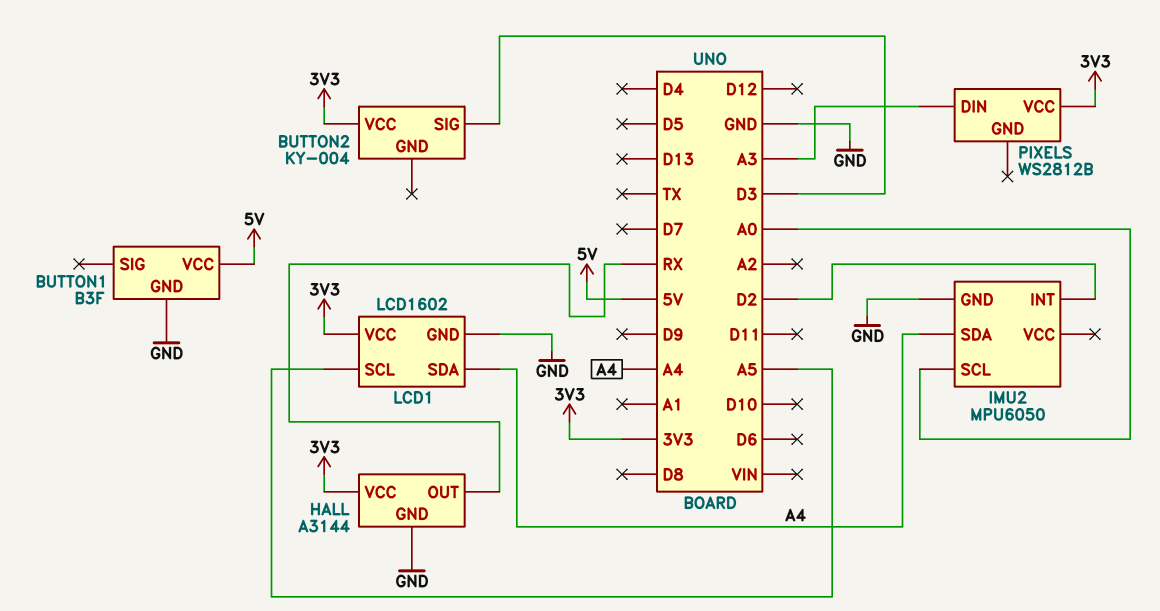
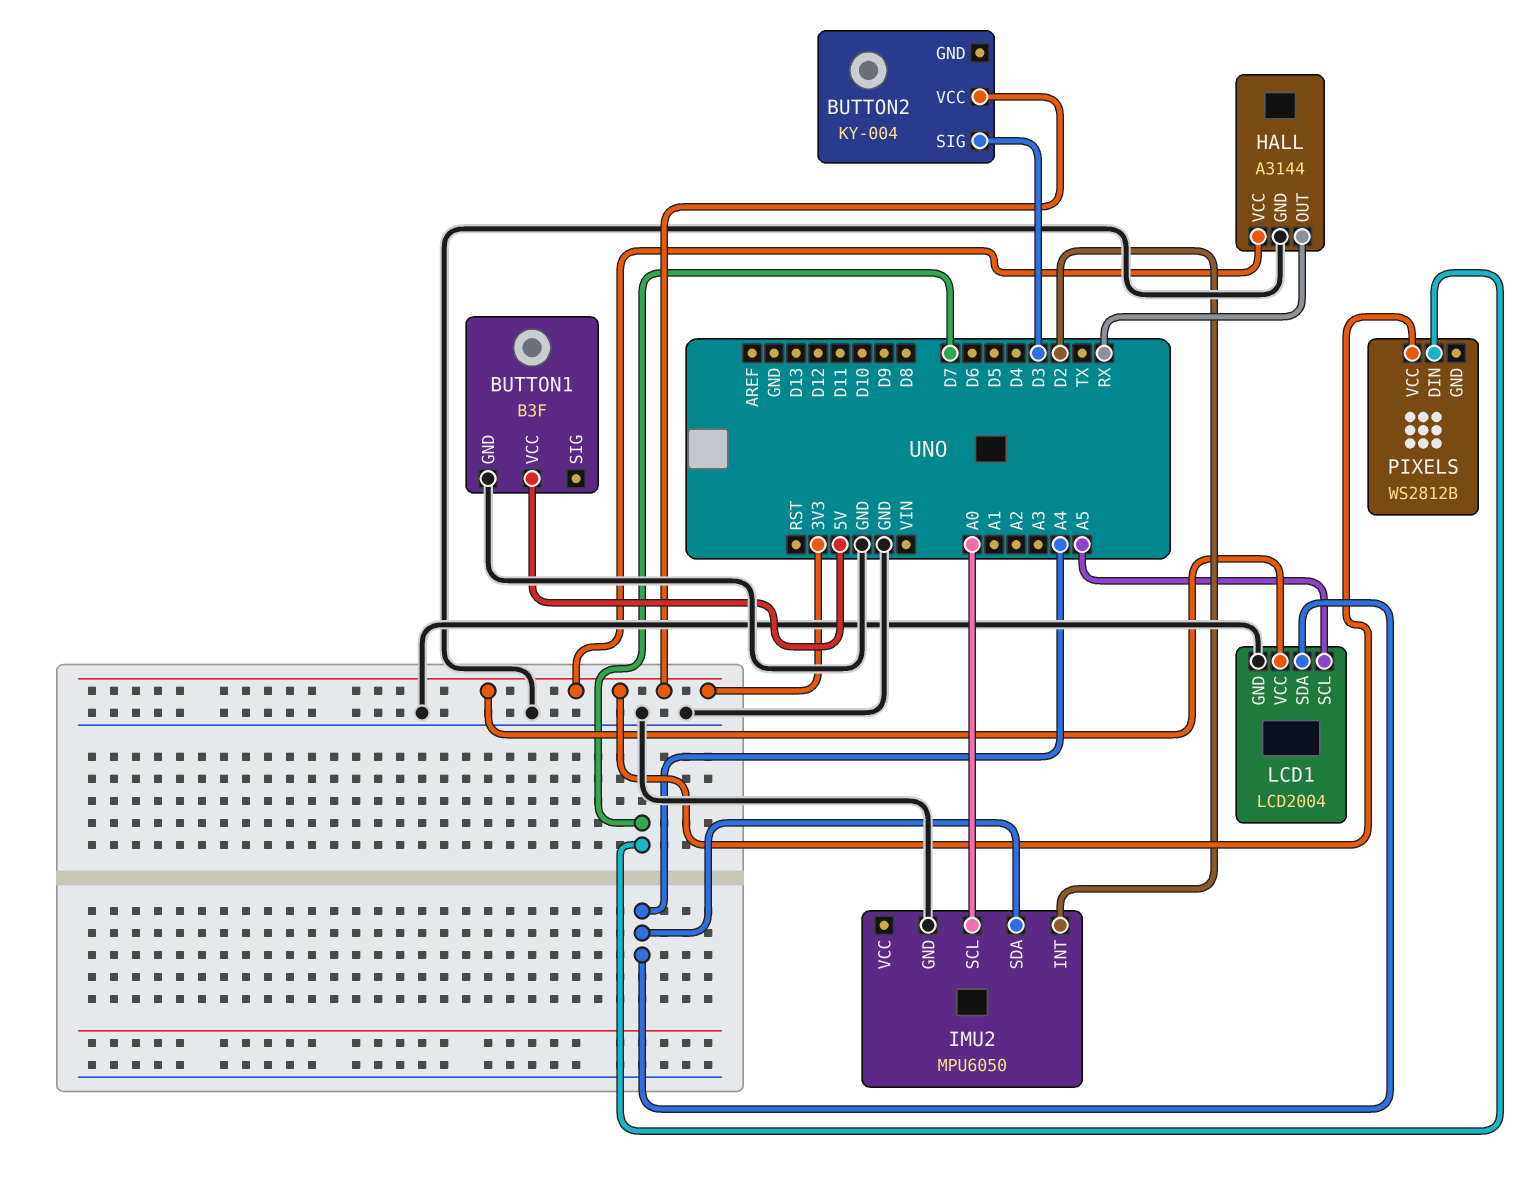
LCD1: LCD1602 -> LCD2004
PIXELS pin DIN: A3 -> D7

